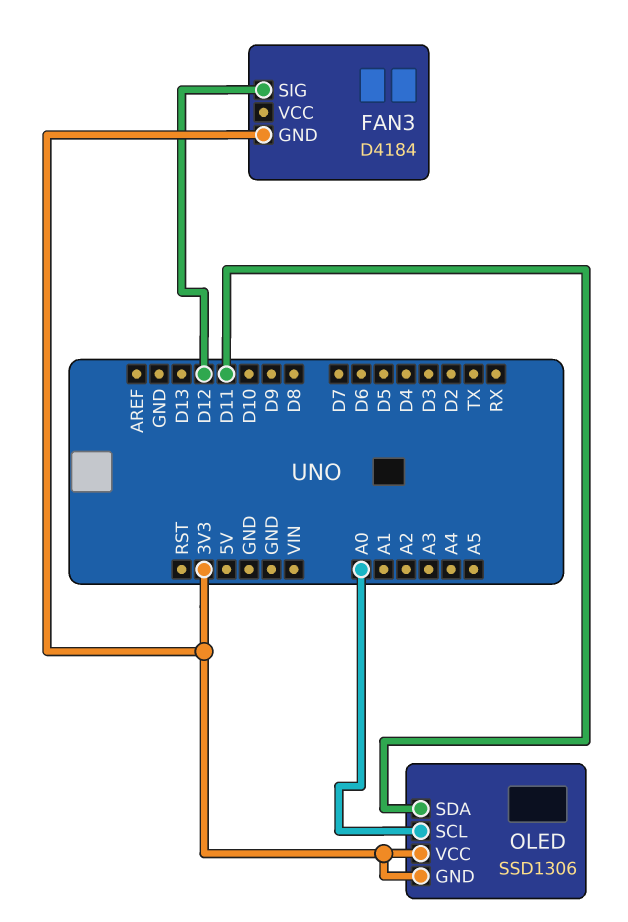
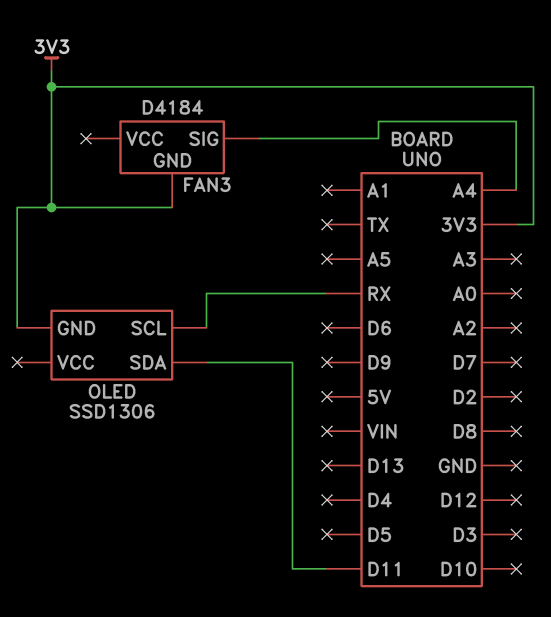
FAN3 pin SIG: D12 -> A4
OLED pin SCL: A0 -> RX
OLED pin VCC: 3V3 -> none

